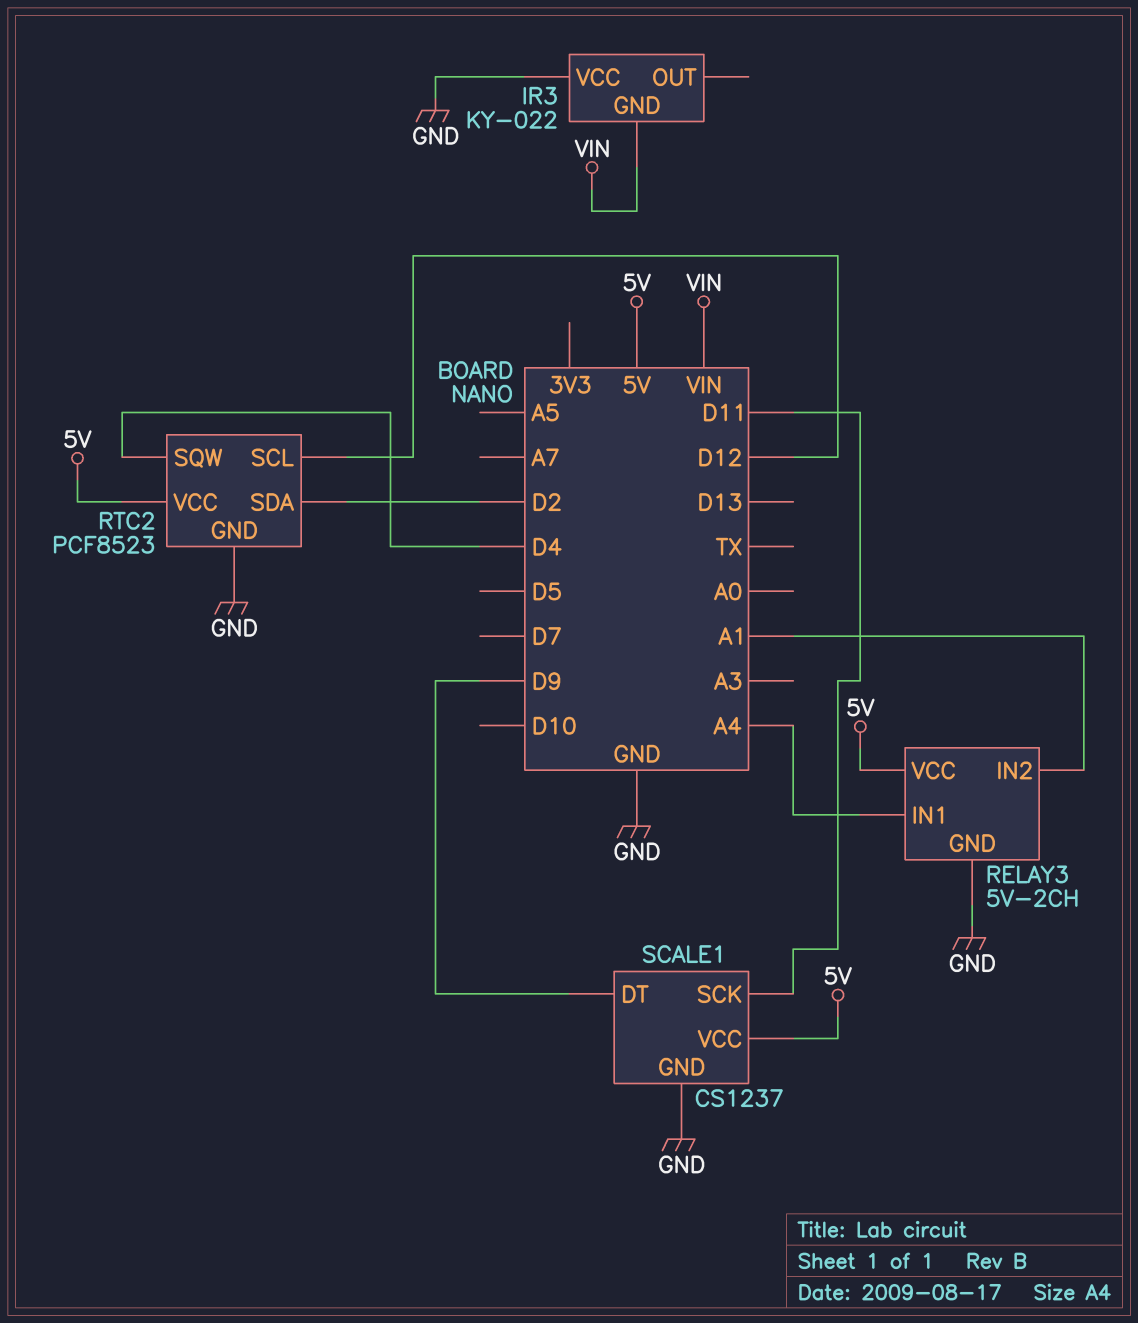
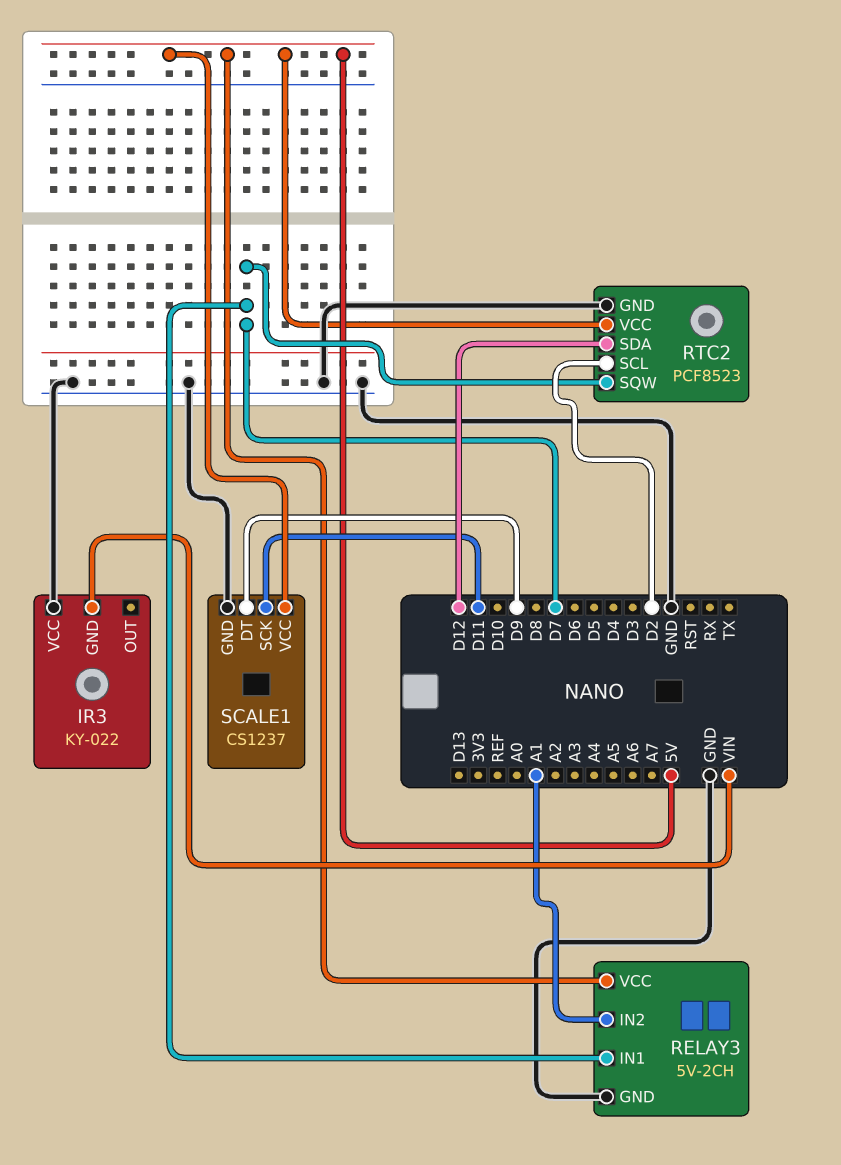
RELAY3 pin IN1: A4 -> D7
RTC2 pin SCL: D12 -> D2
RTC2 pin SDA: D2 -> D12
RTC2 pin SQW: D4 -> D7

